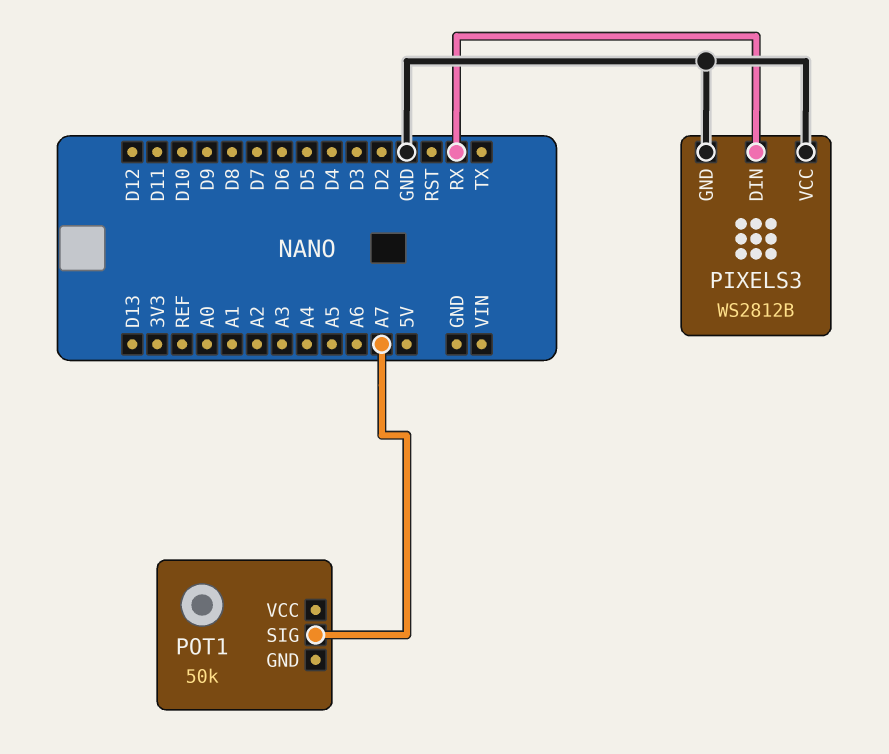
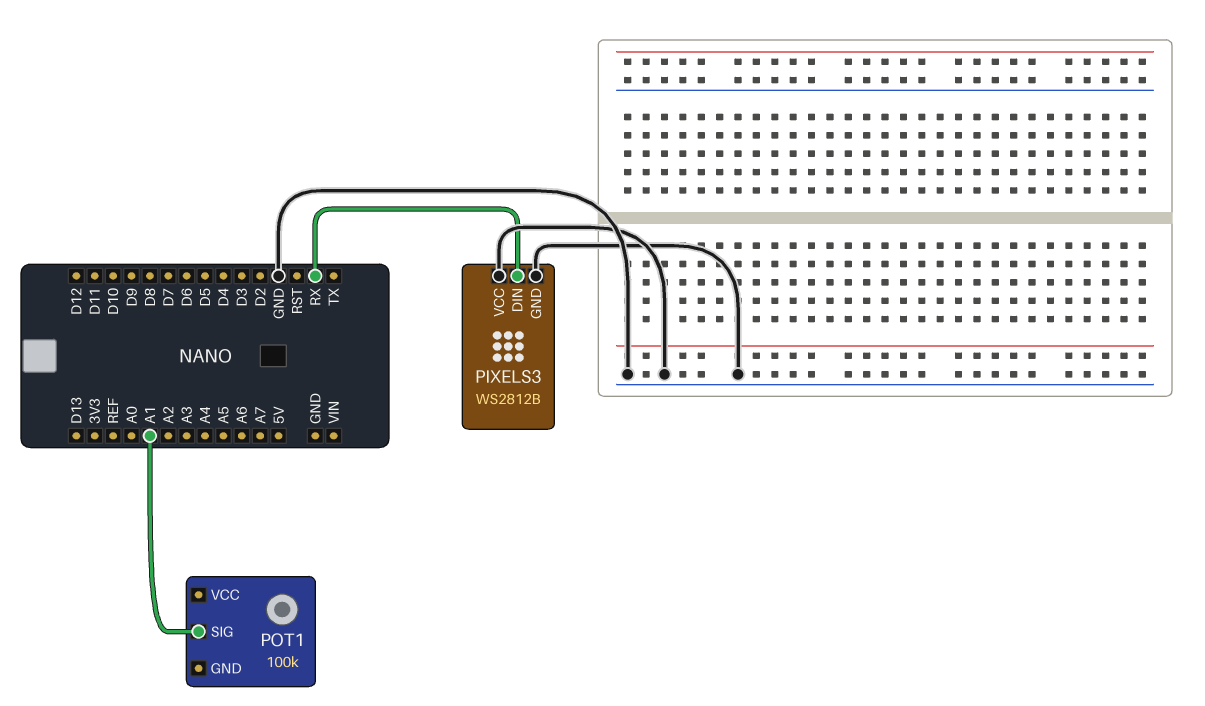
POT1: 50k -> 100k
POT1 pin SIG: A7 -> A1

